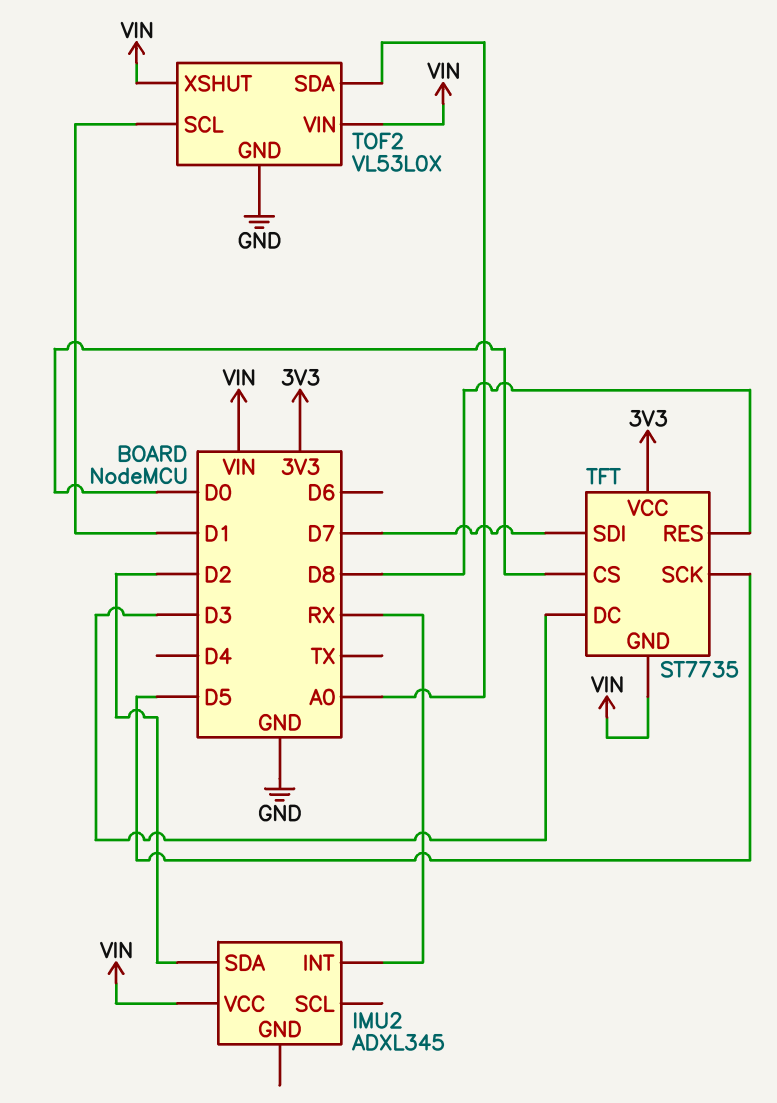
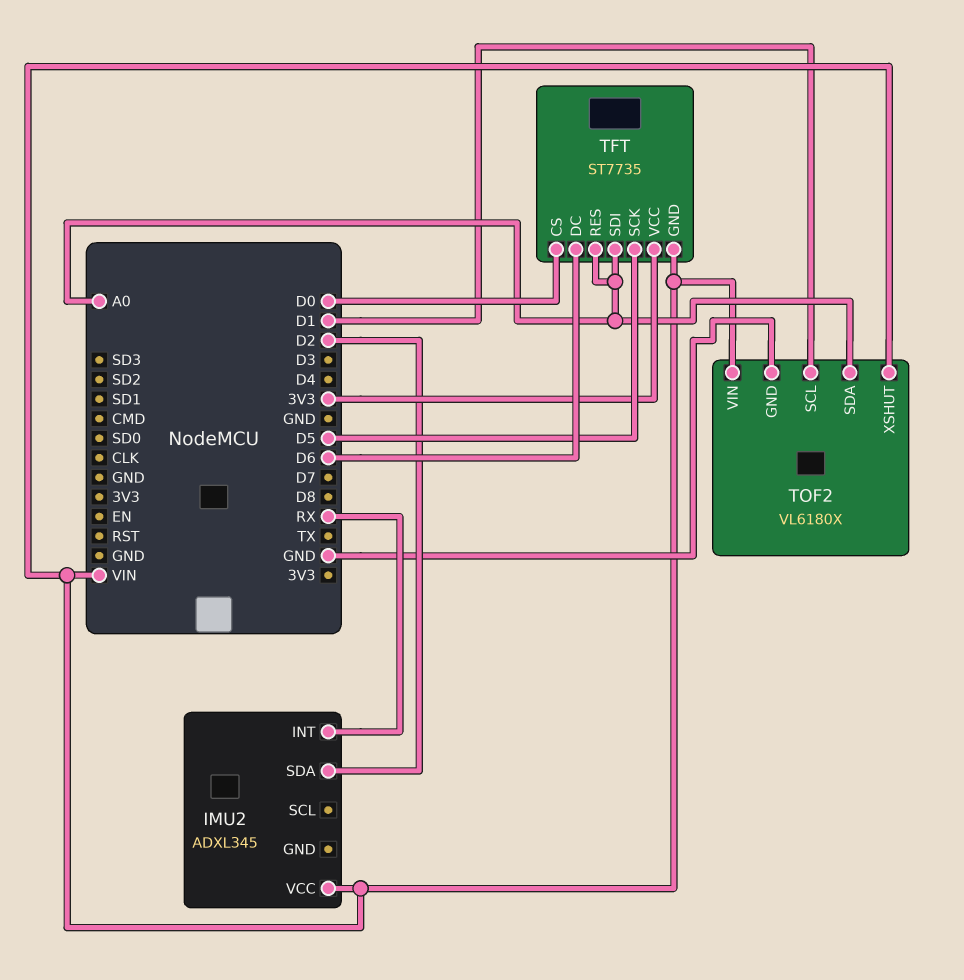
TFT pin DC: D3 -> D6
TFT pin RES: D8 -> A0
TFT pin SDI: D7 -> A0
TOF2: VL53L0X -> VL6180X

